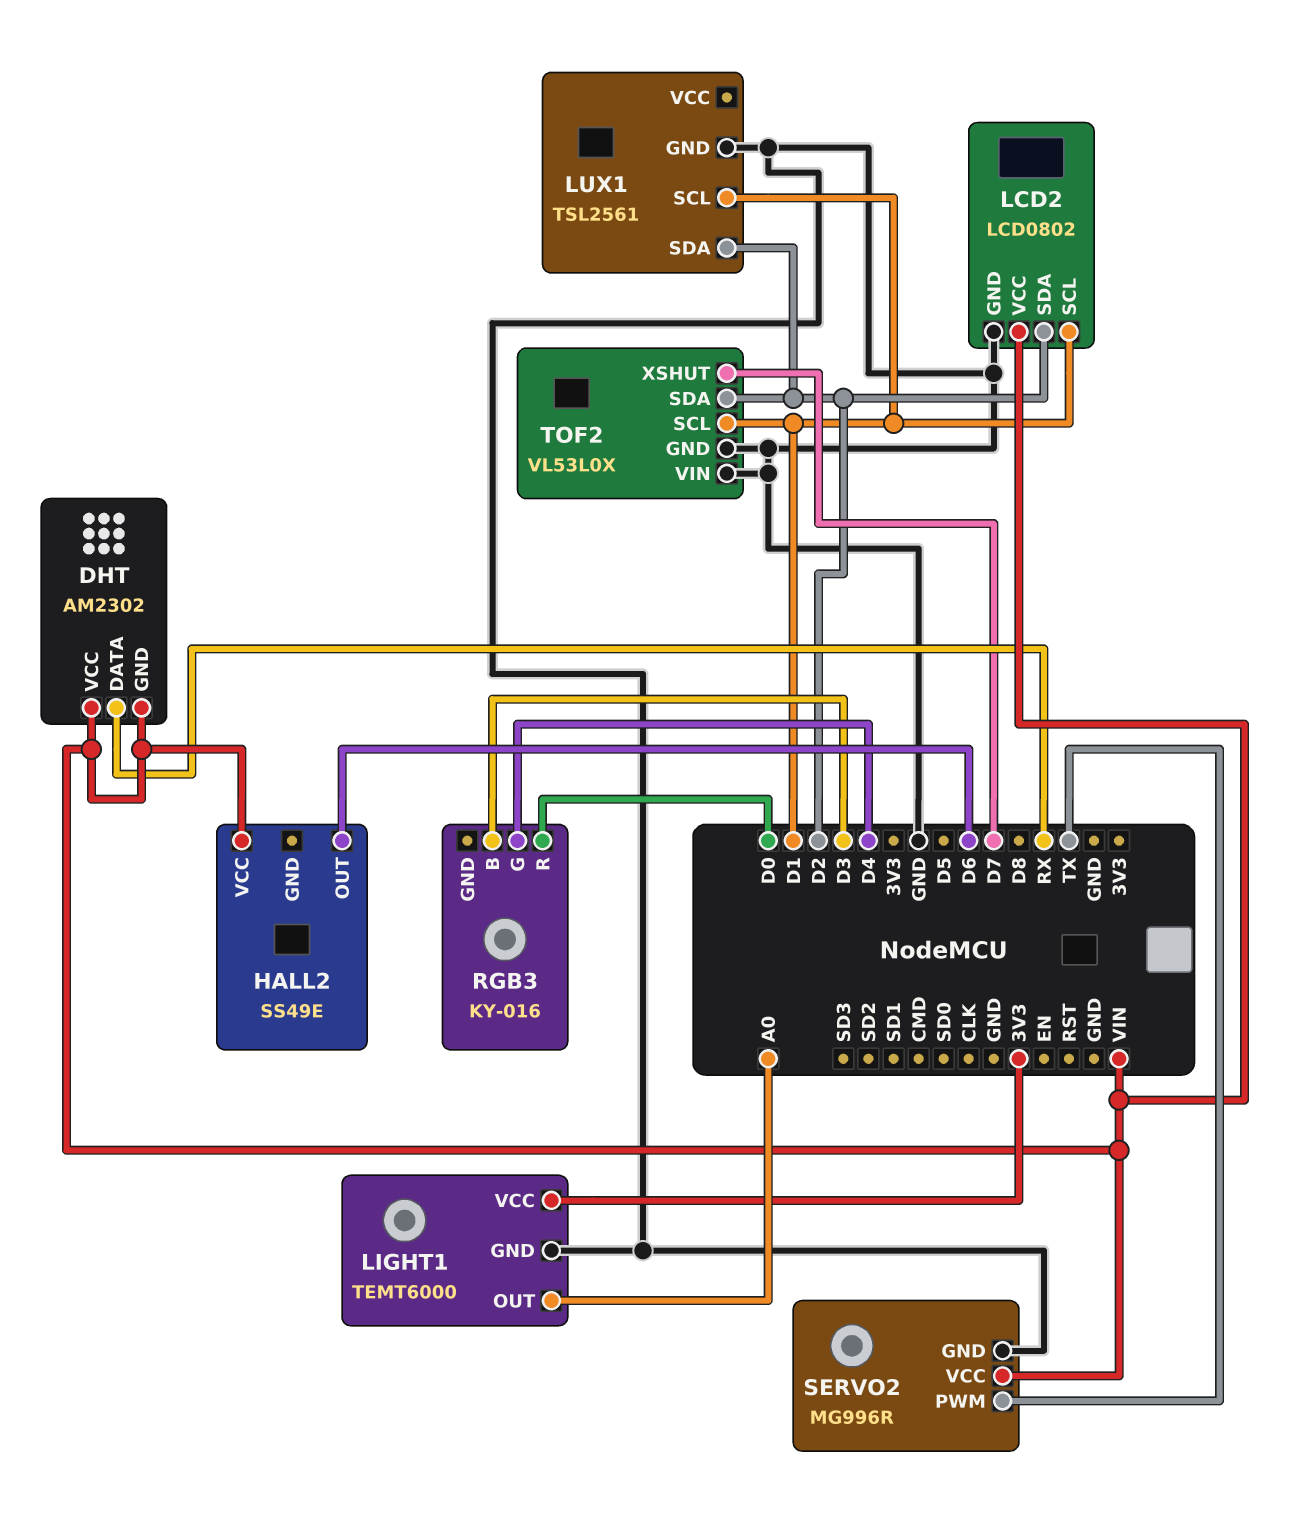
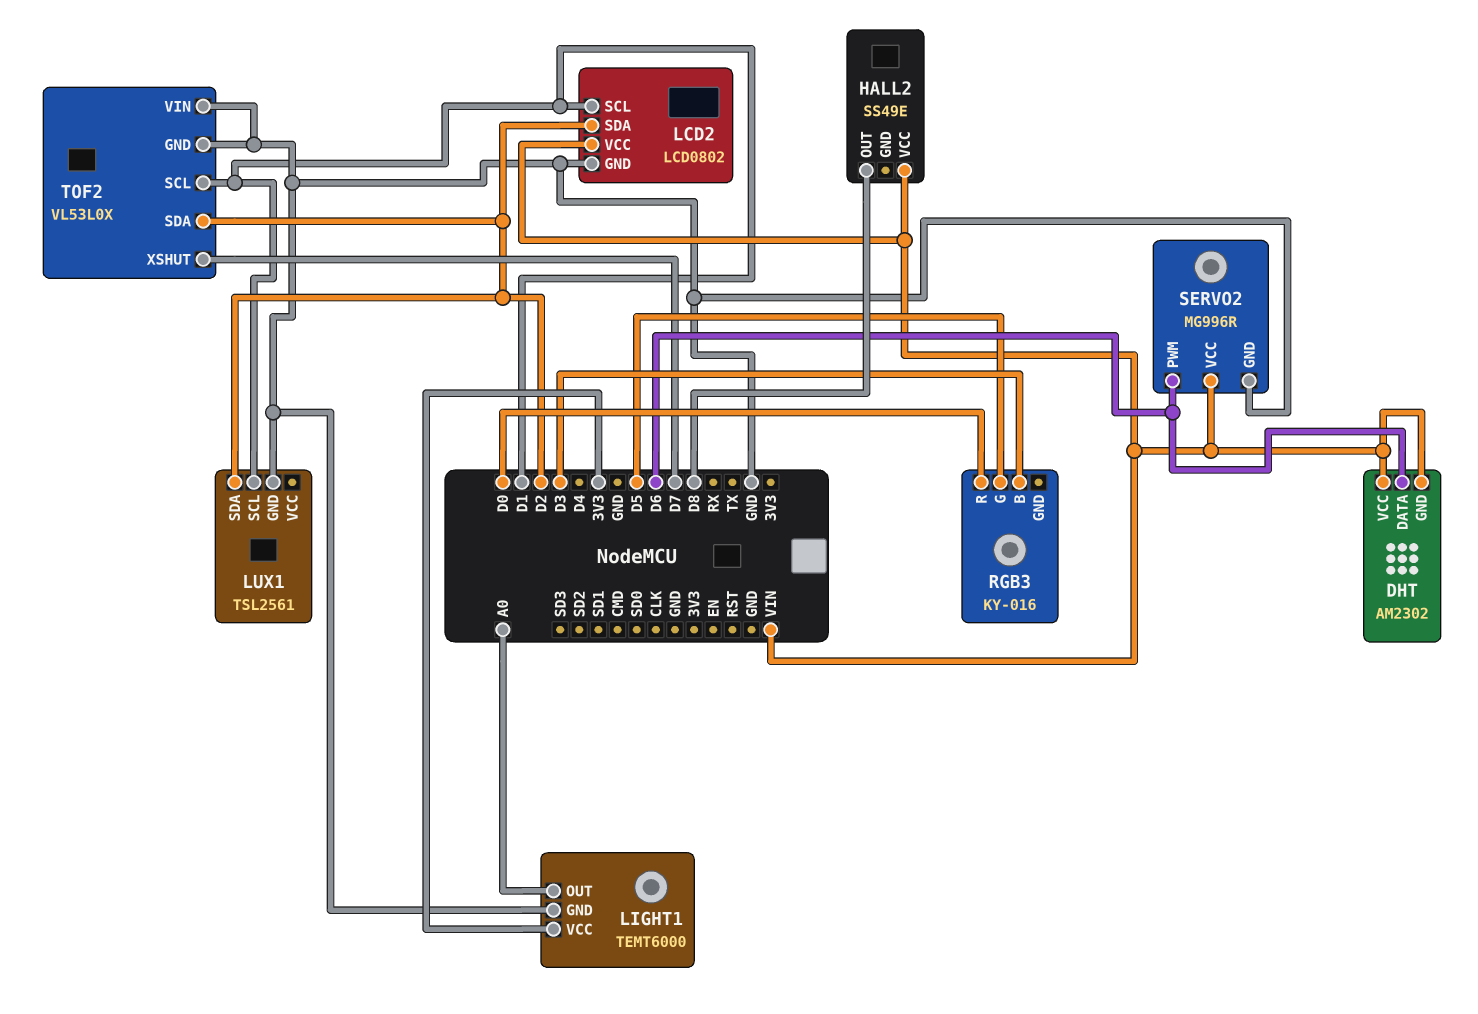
DHT pin DATA: RX -> D6
HALL2 pin OUT: D6 -> D8
RGB3 pin G: D4 -> D5
SERVO2 pin PWM: TX -> D6

